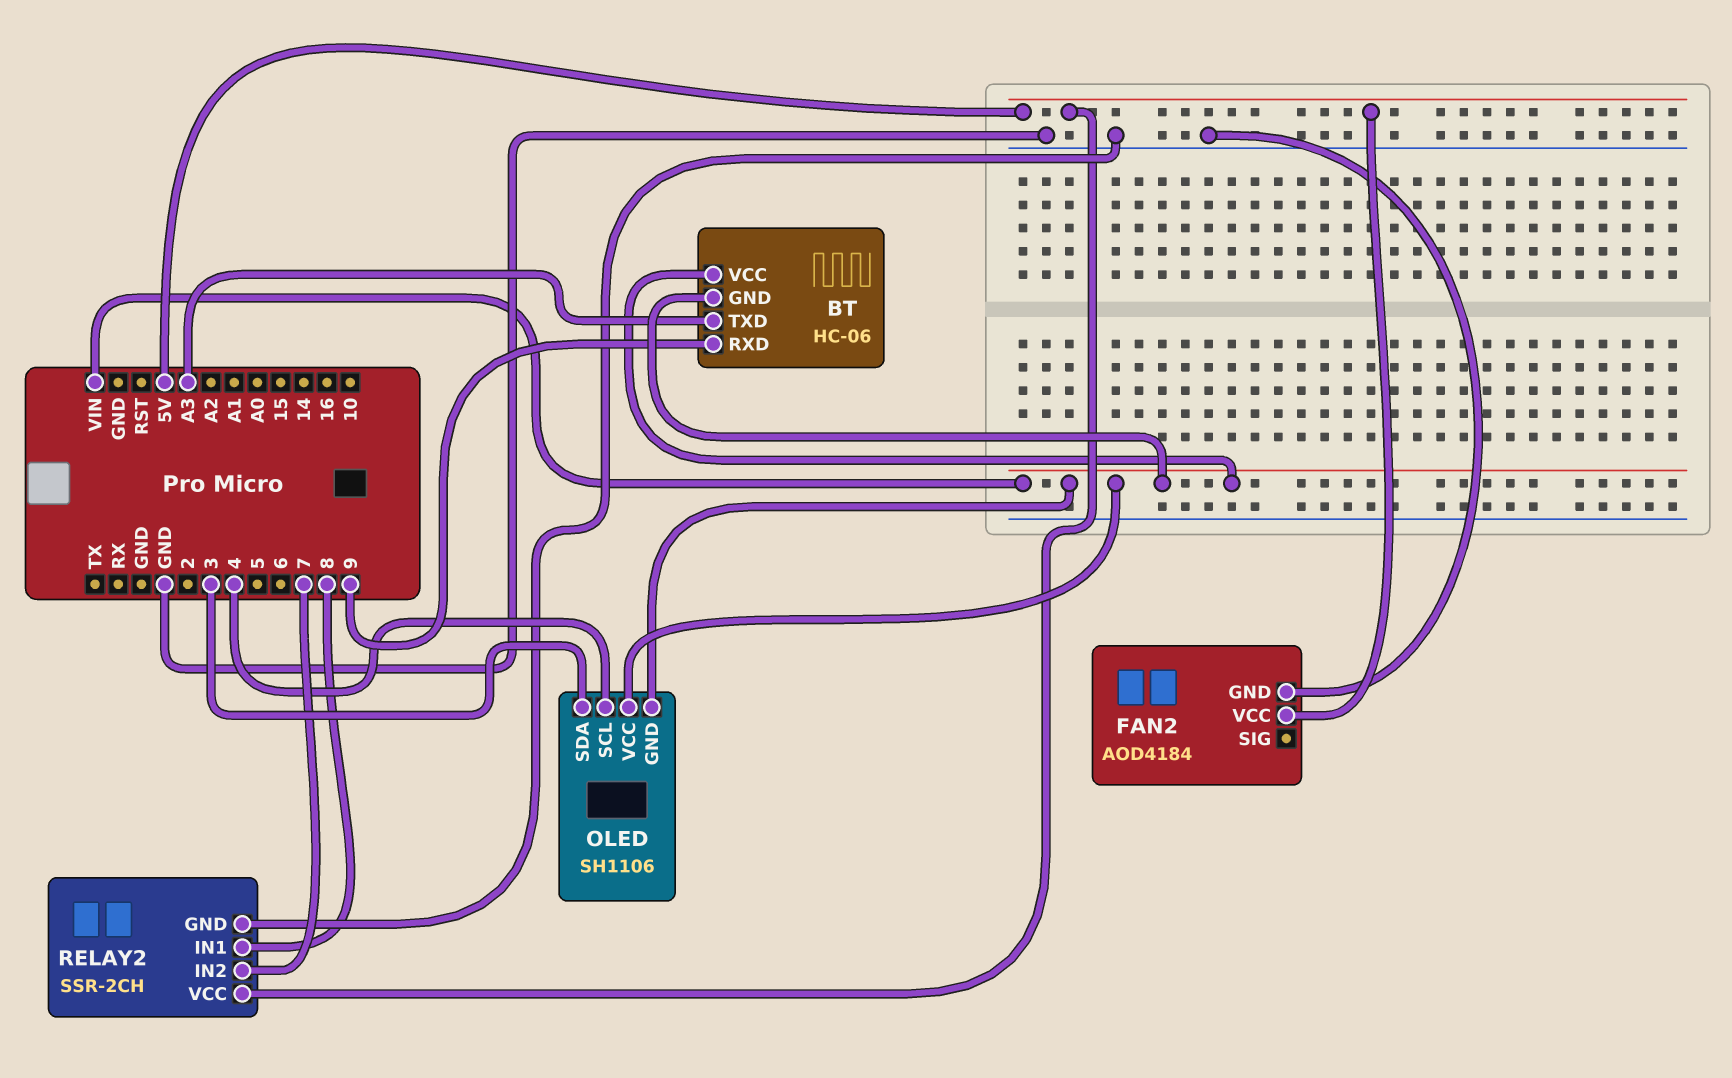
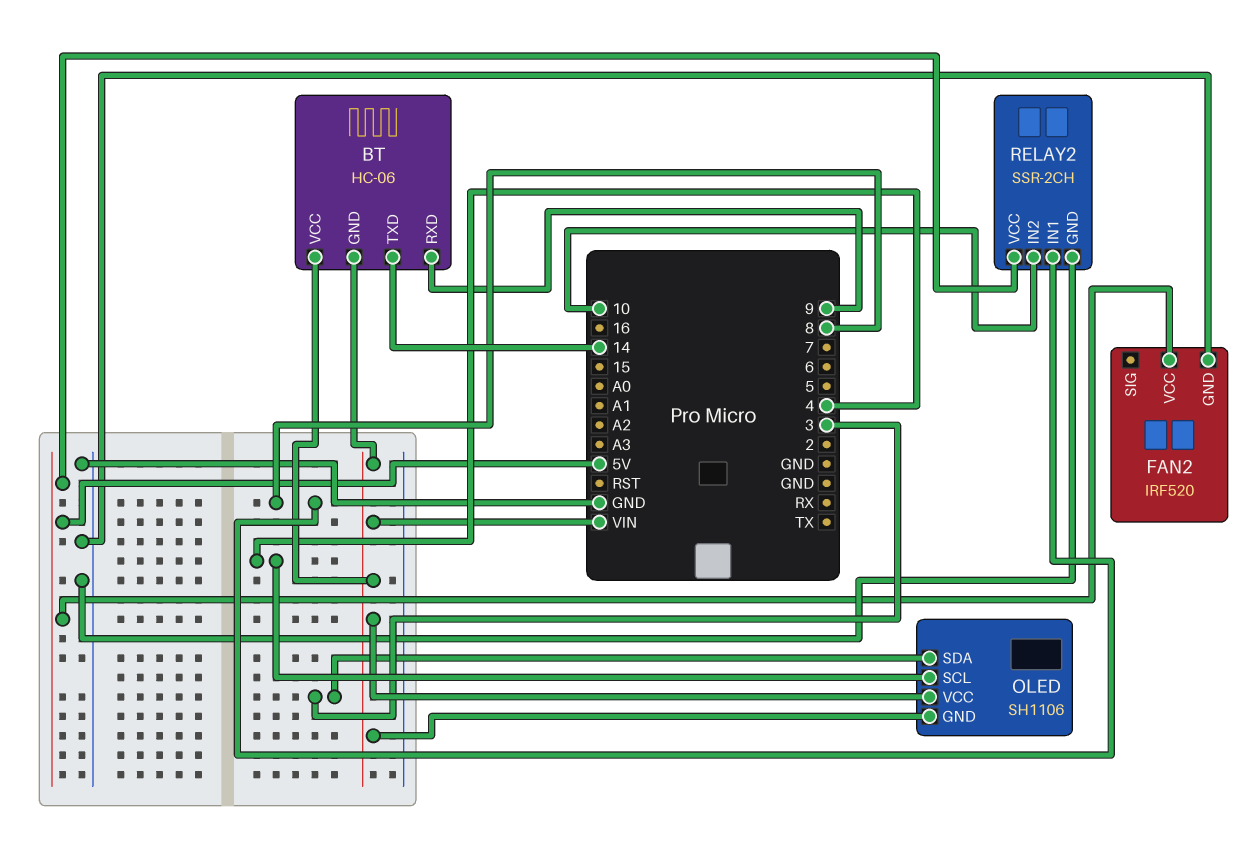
BT pin TXD: A3 -> 14
FAN2: AOD4184 -> IRF520
RELAY2 pin IN2: 7 -> 10

